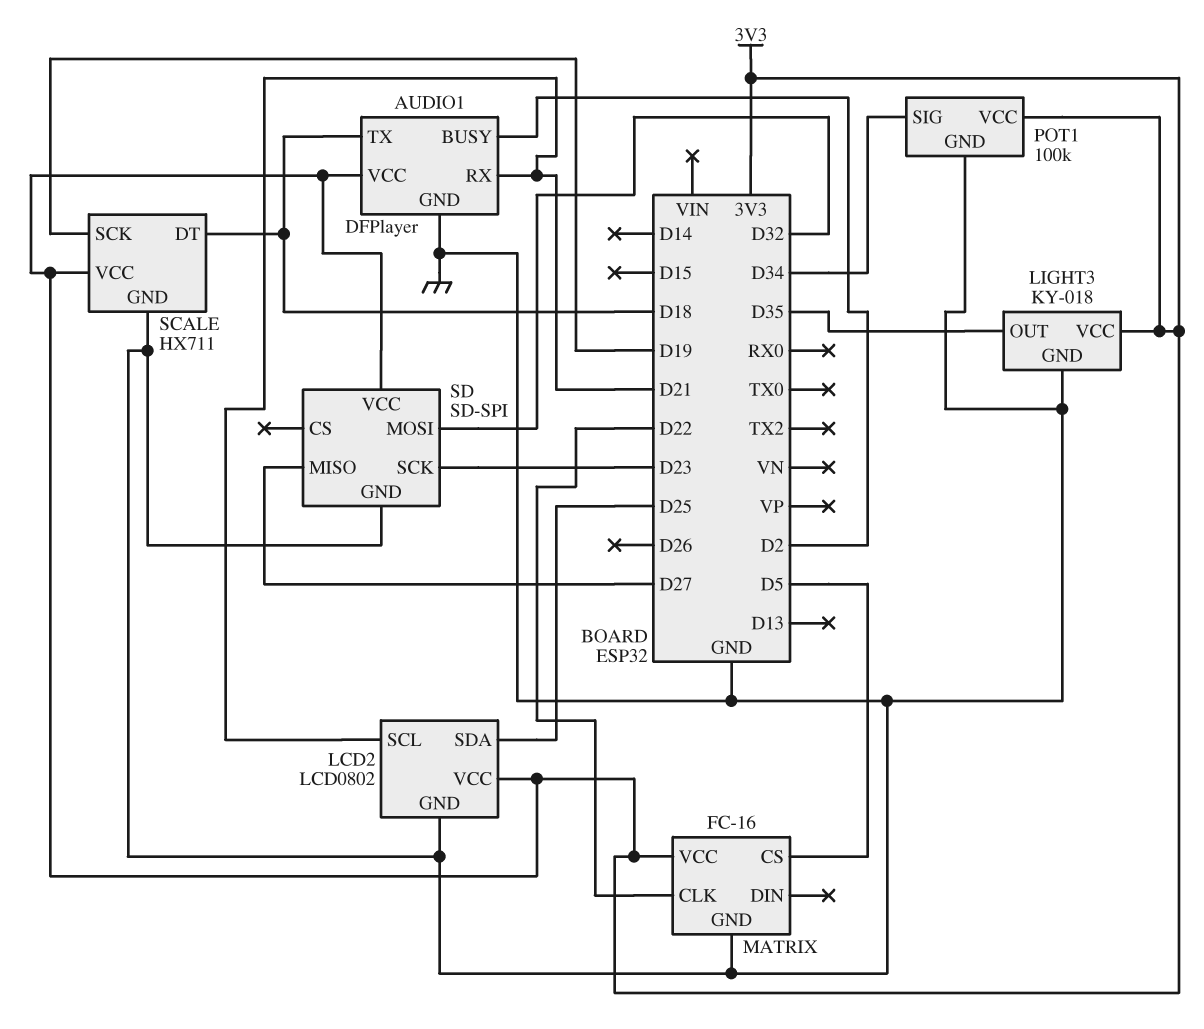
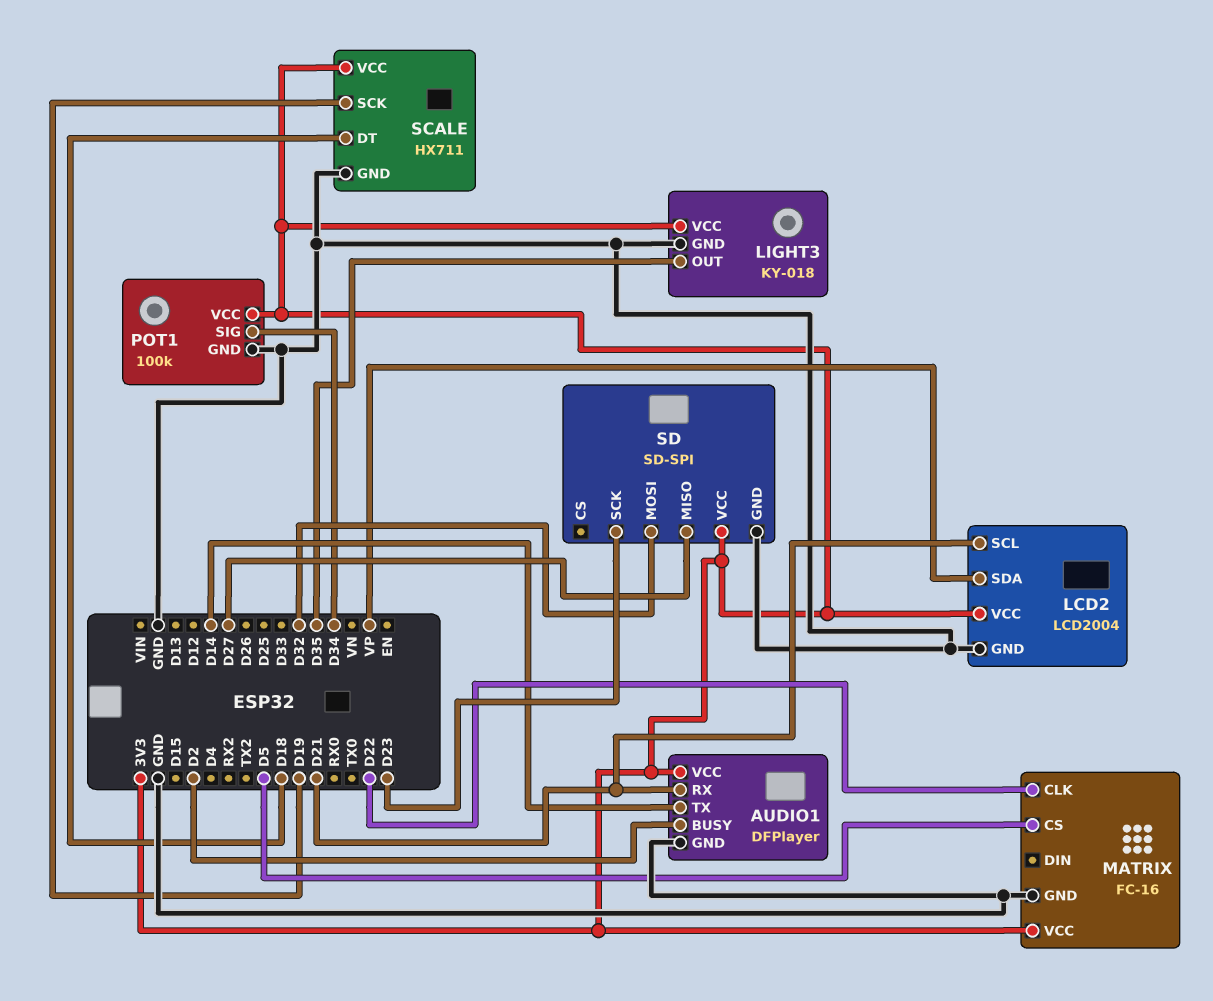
AUDIO1 pin TX: D18 -> D14
LCD2: LCD0802 -> LCD2004
LCD2 pin SDA: D25 -> VP

